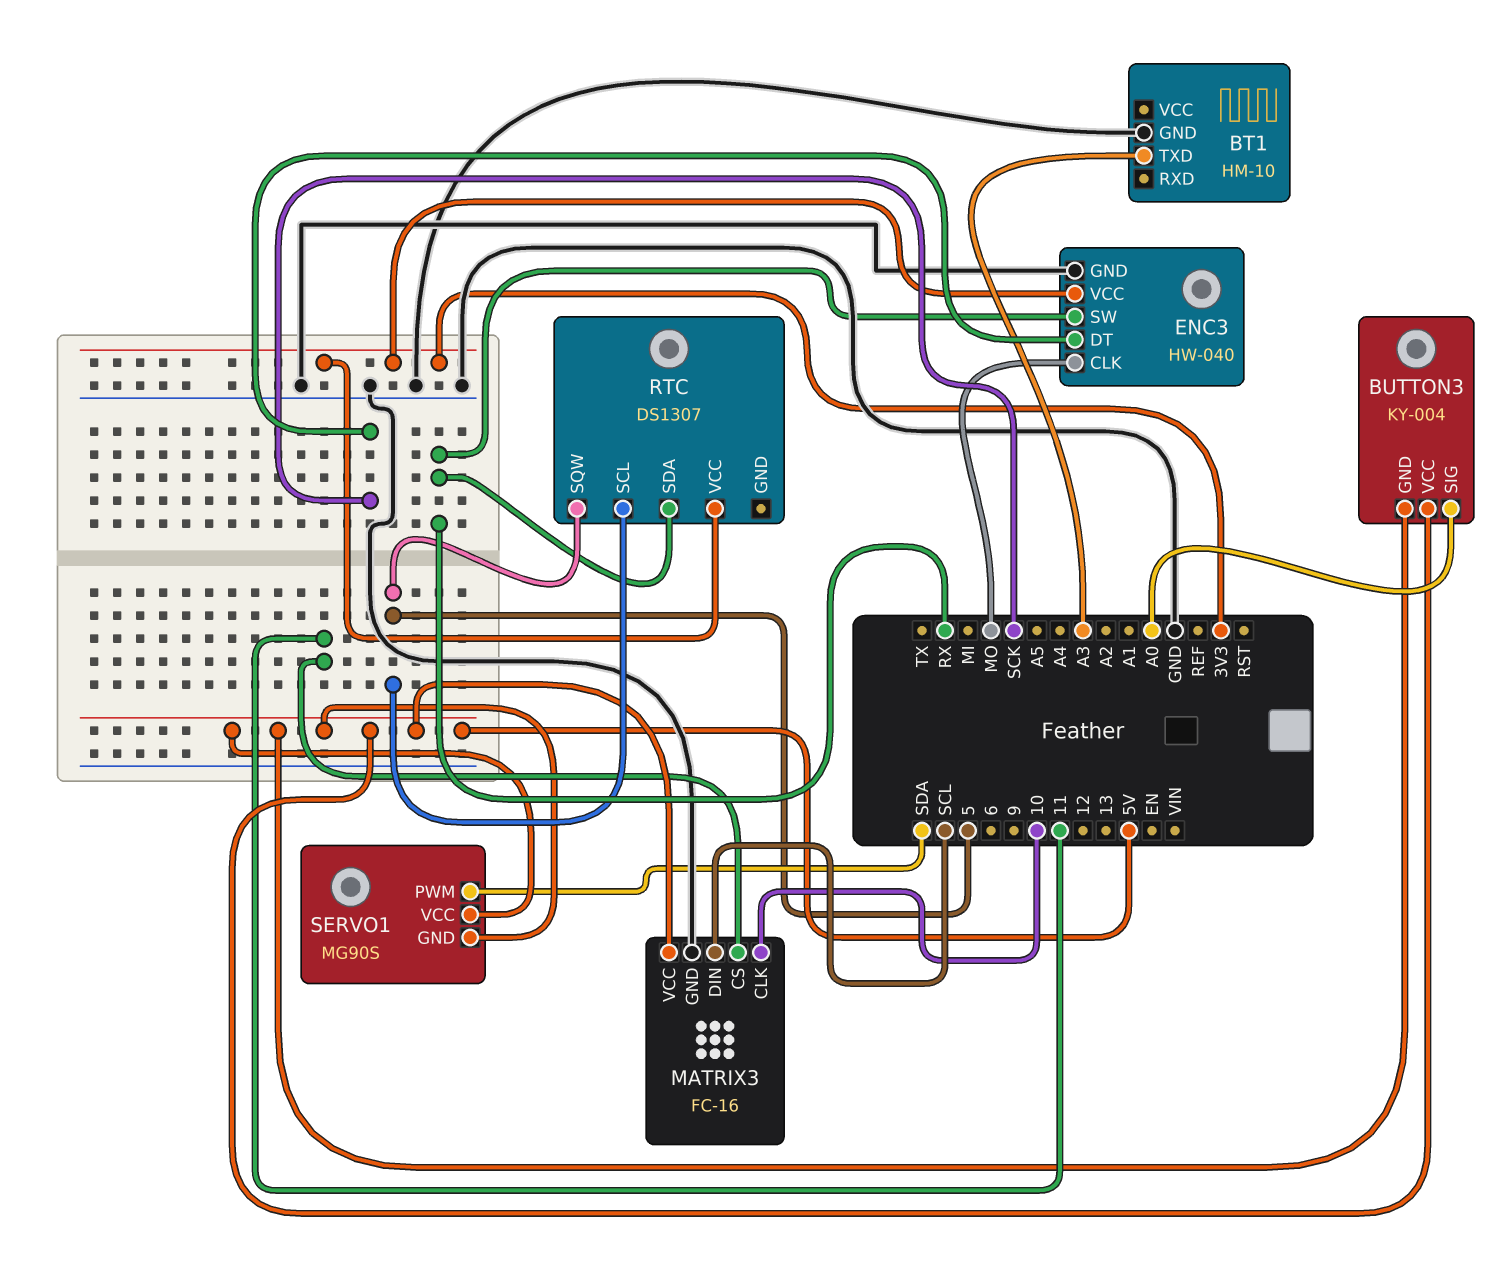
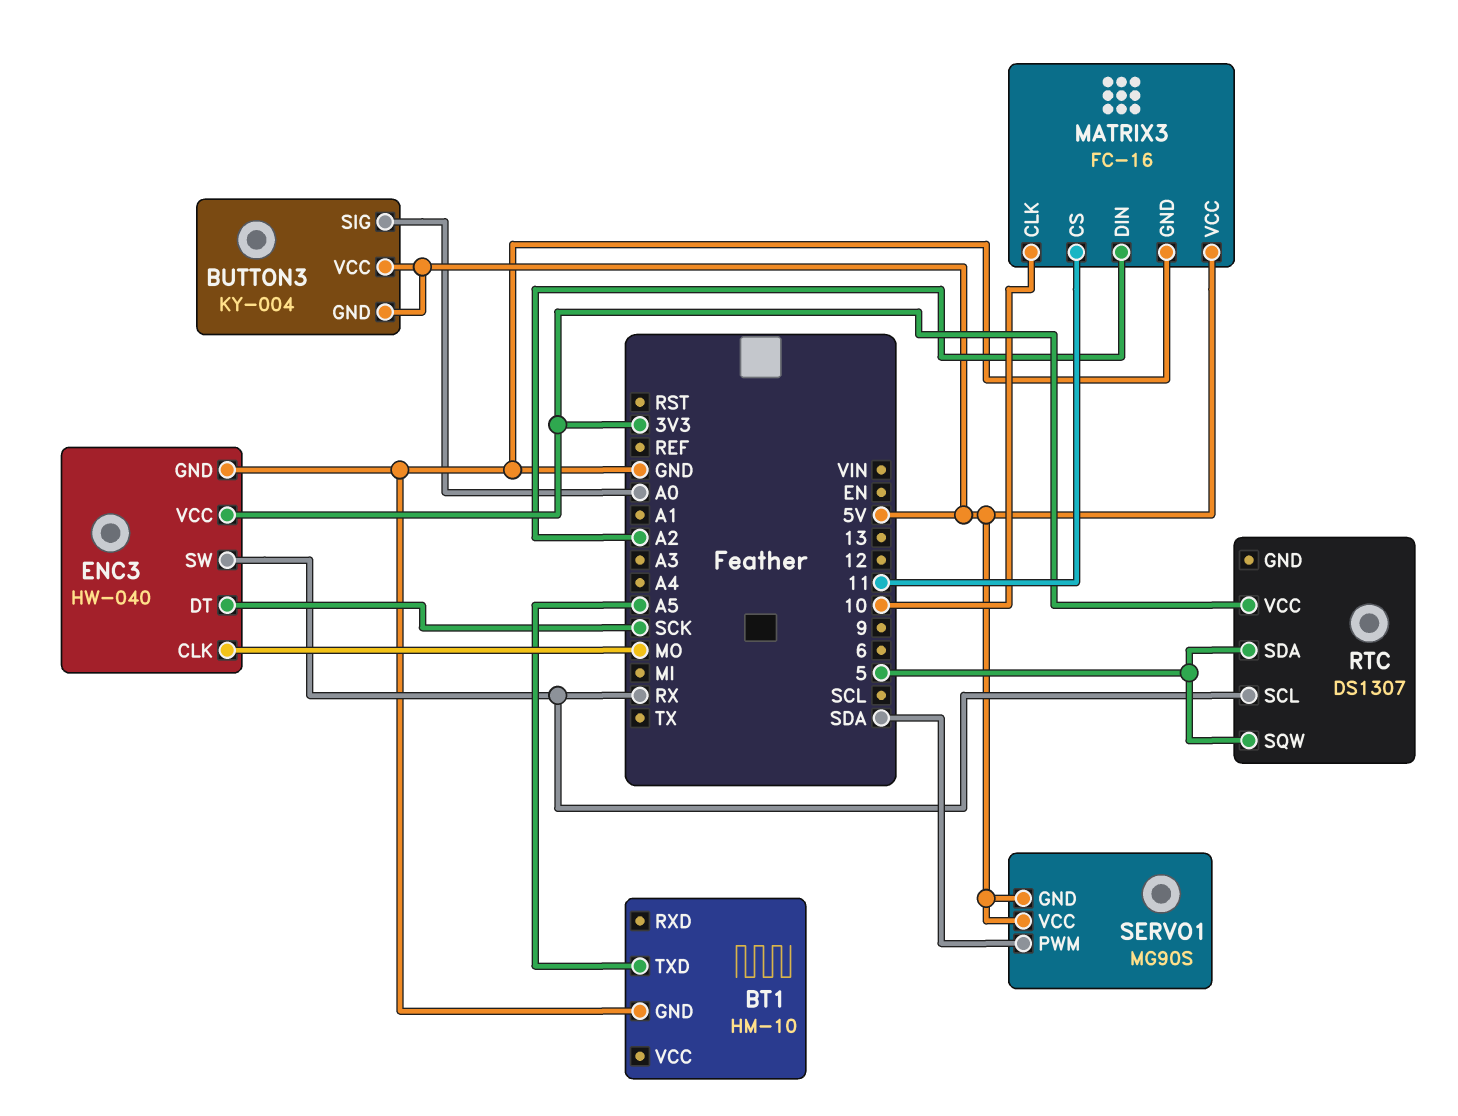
BT1 pin TXD: A3 -> A5
MATRIX3 pin DIN: SCL -> A2
RTC pin SCL: 5 -> RX
RTC pin SDA: RX -> 5

